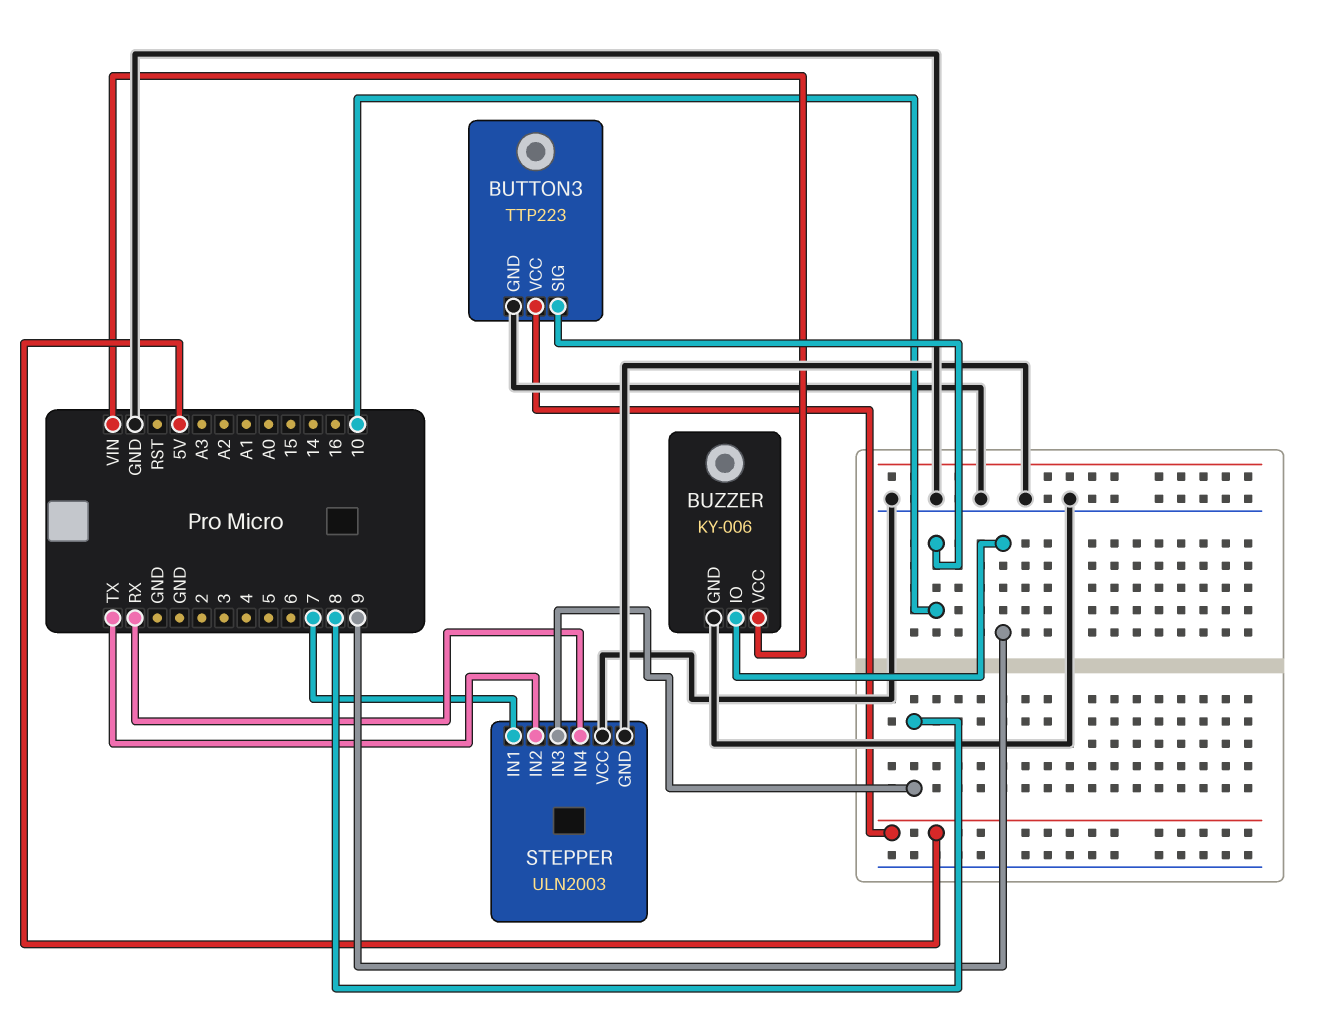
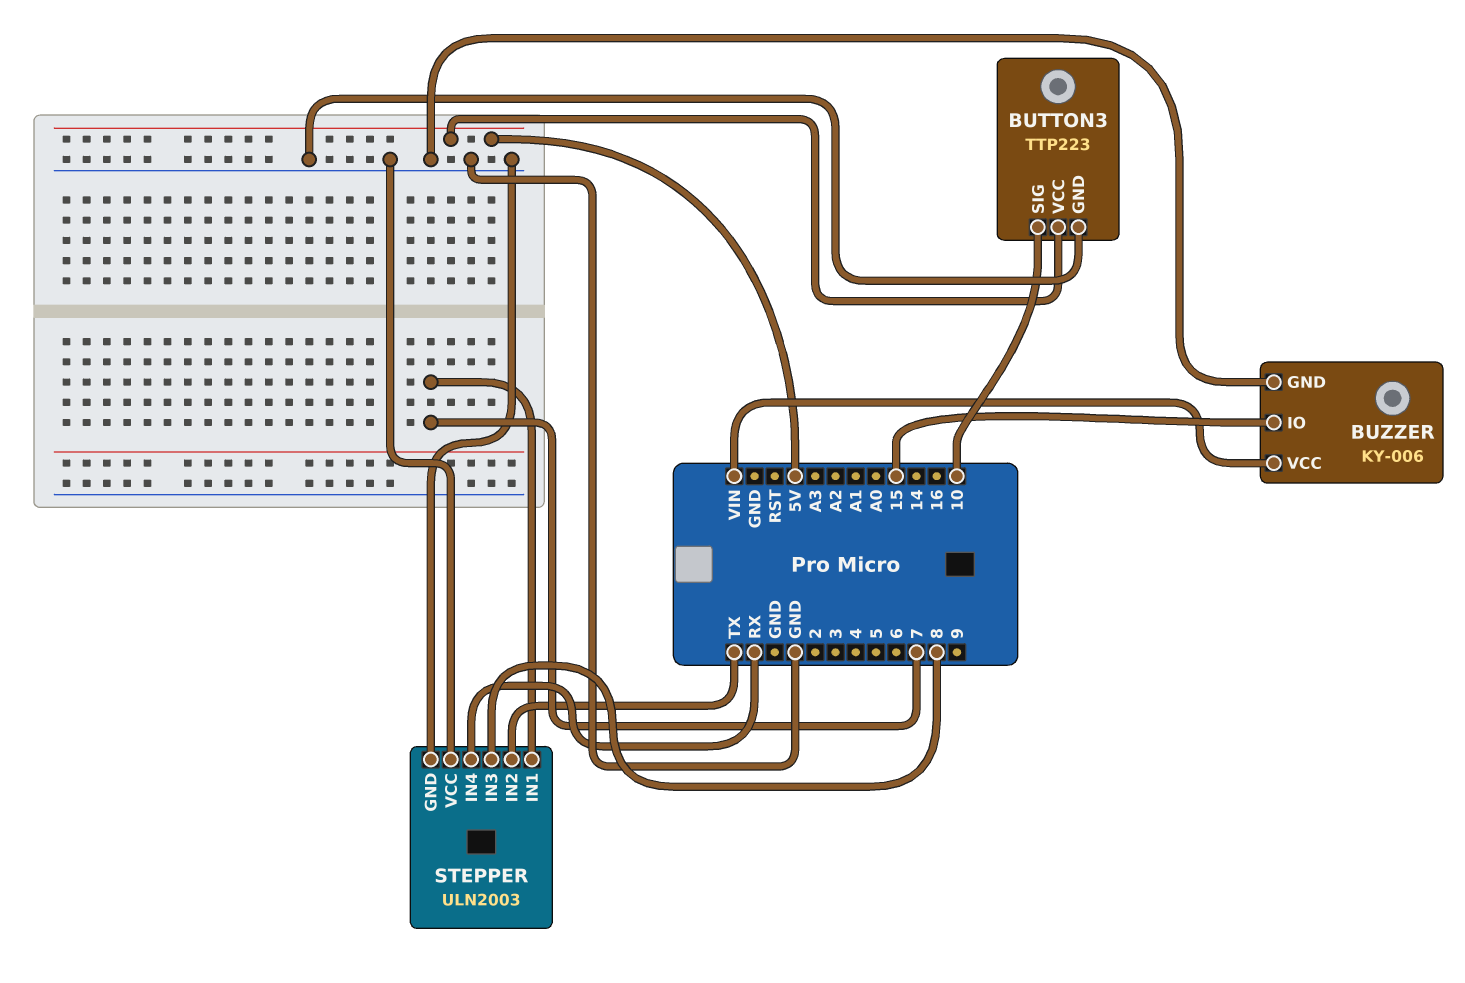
BUZZER pin IO: 9 -> 15

